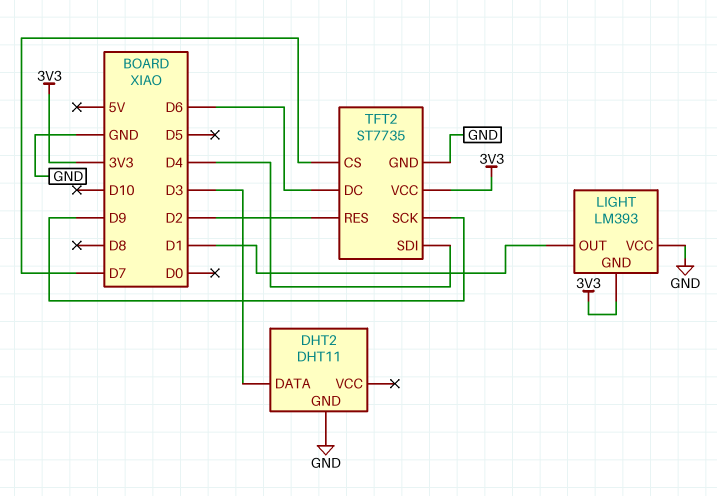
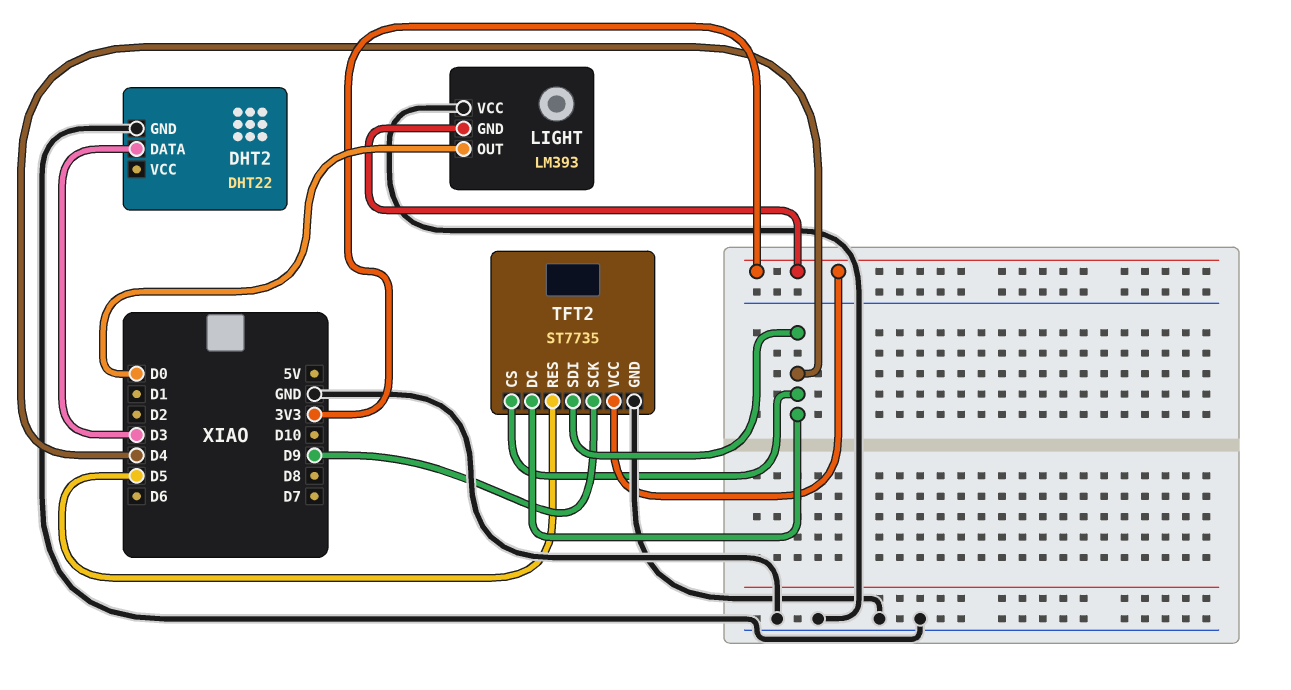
DHT2: DHT11 -> DHT22
LIGHT pin OUT: D1 -> D0
TFT2 pin CS: D7 -> D4
TFT2 pin DC: D6 -> D4
TFT2 pin RES: D2 -> D5

